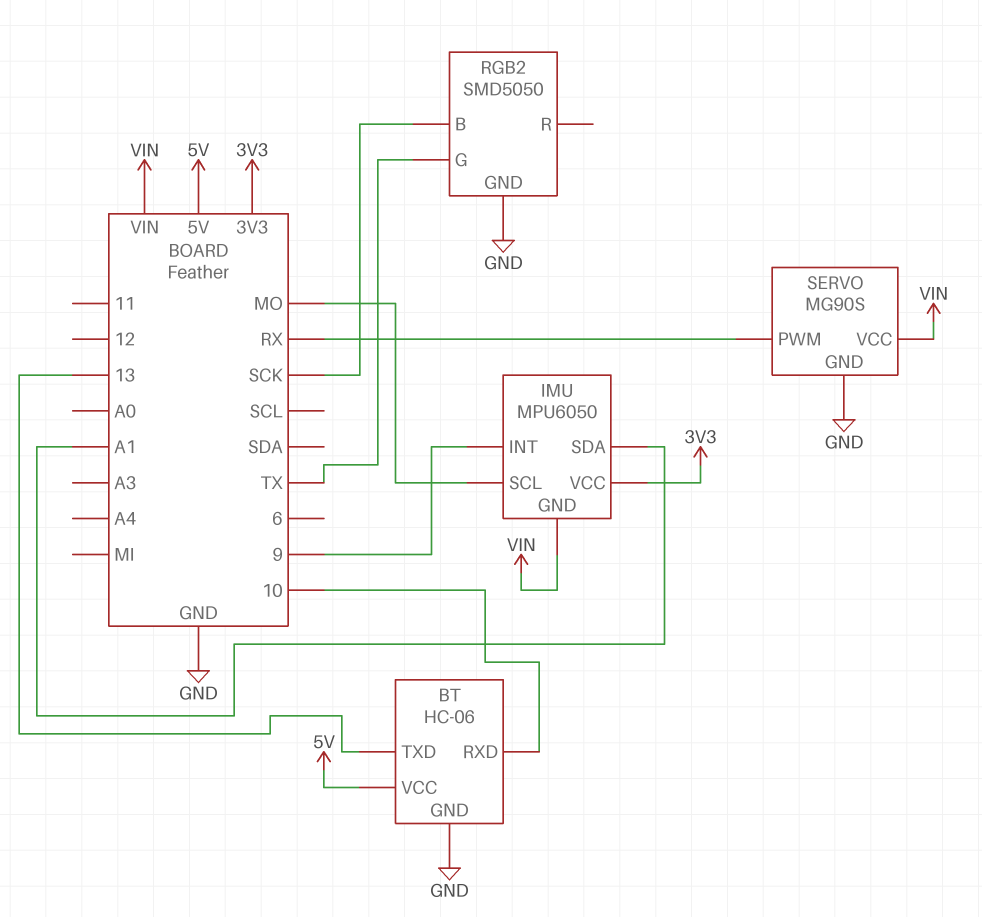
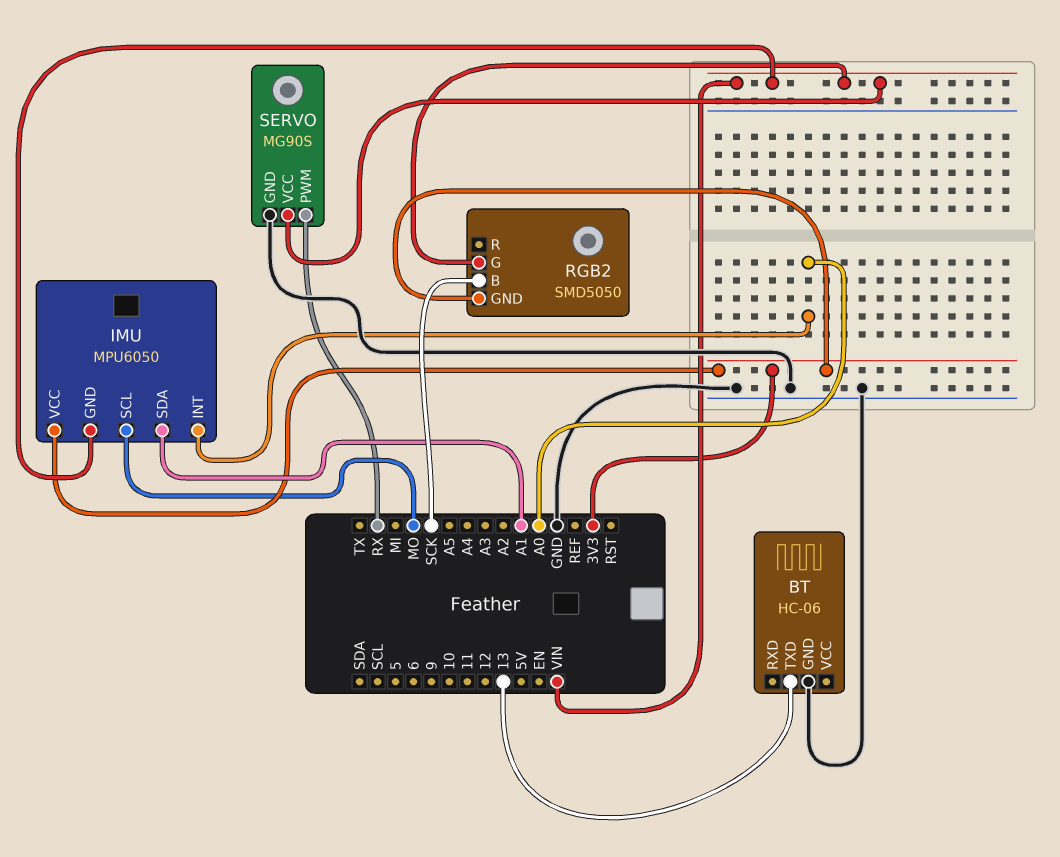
BT pin RXD: 10 -> none
BT pin VCC: 5V -> none
IMU pin INT: 9 -> A0
RGB2 pin G: TX -> VIN
RGB2 pin GND: GND -> 3V3

